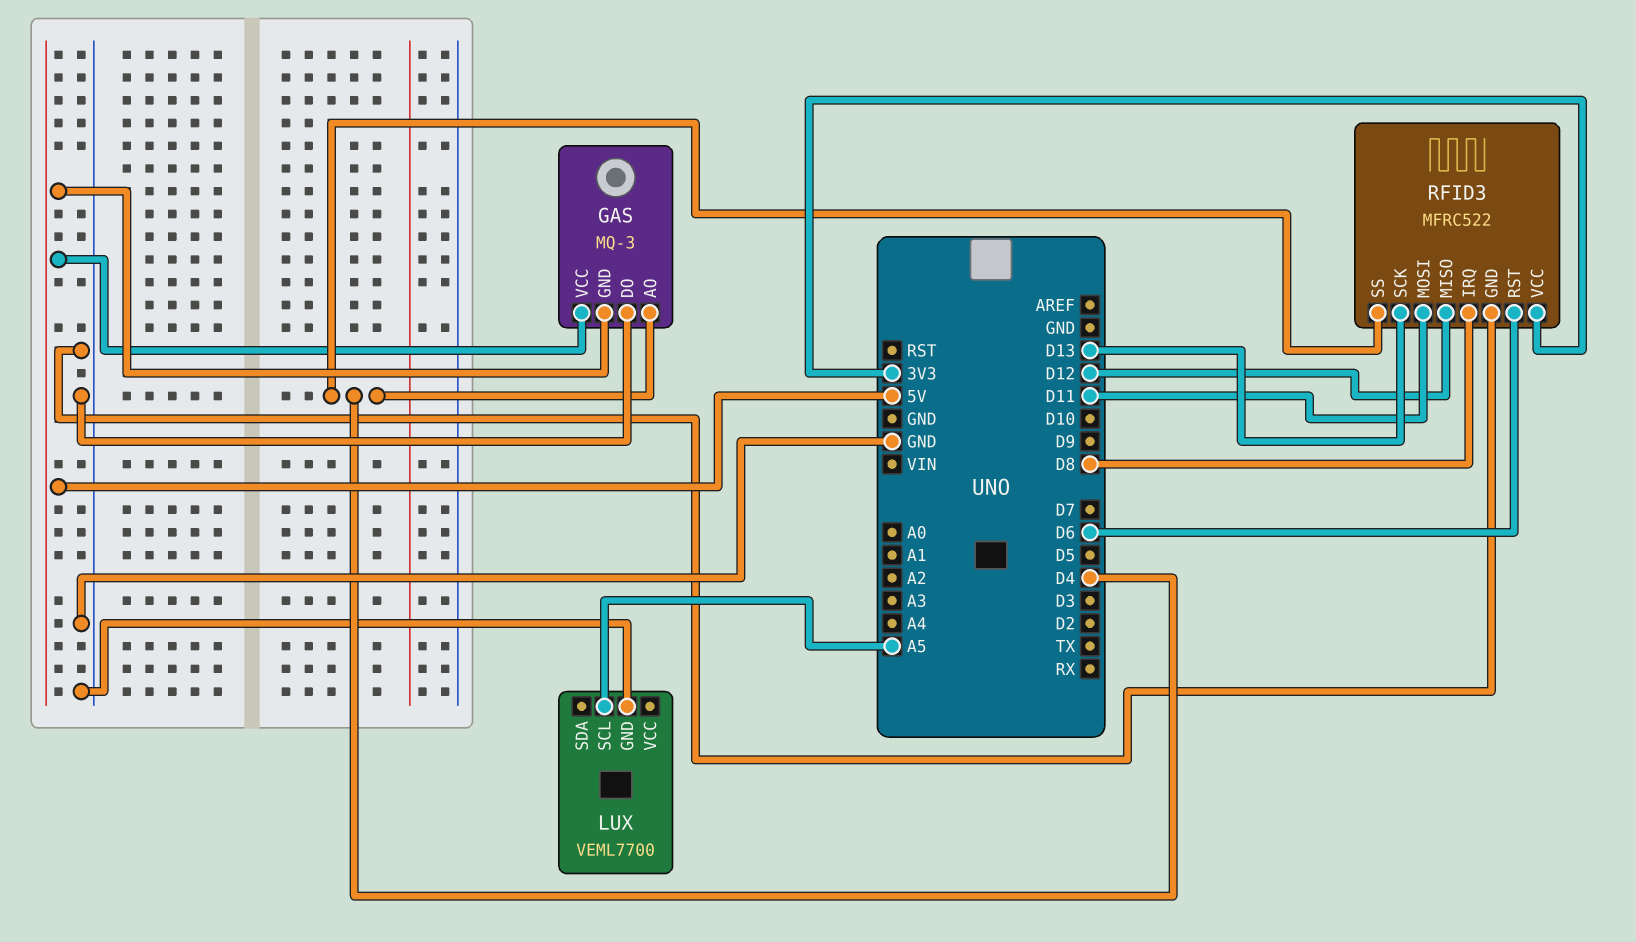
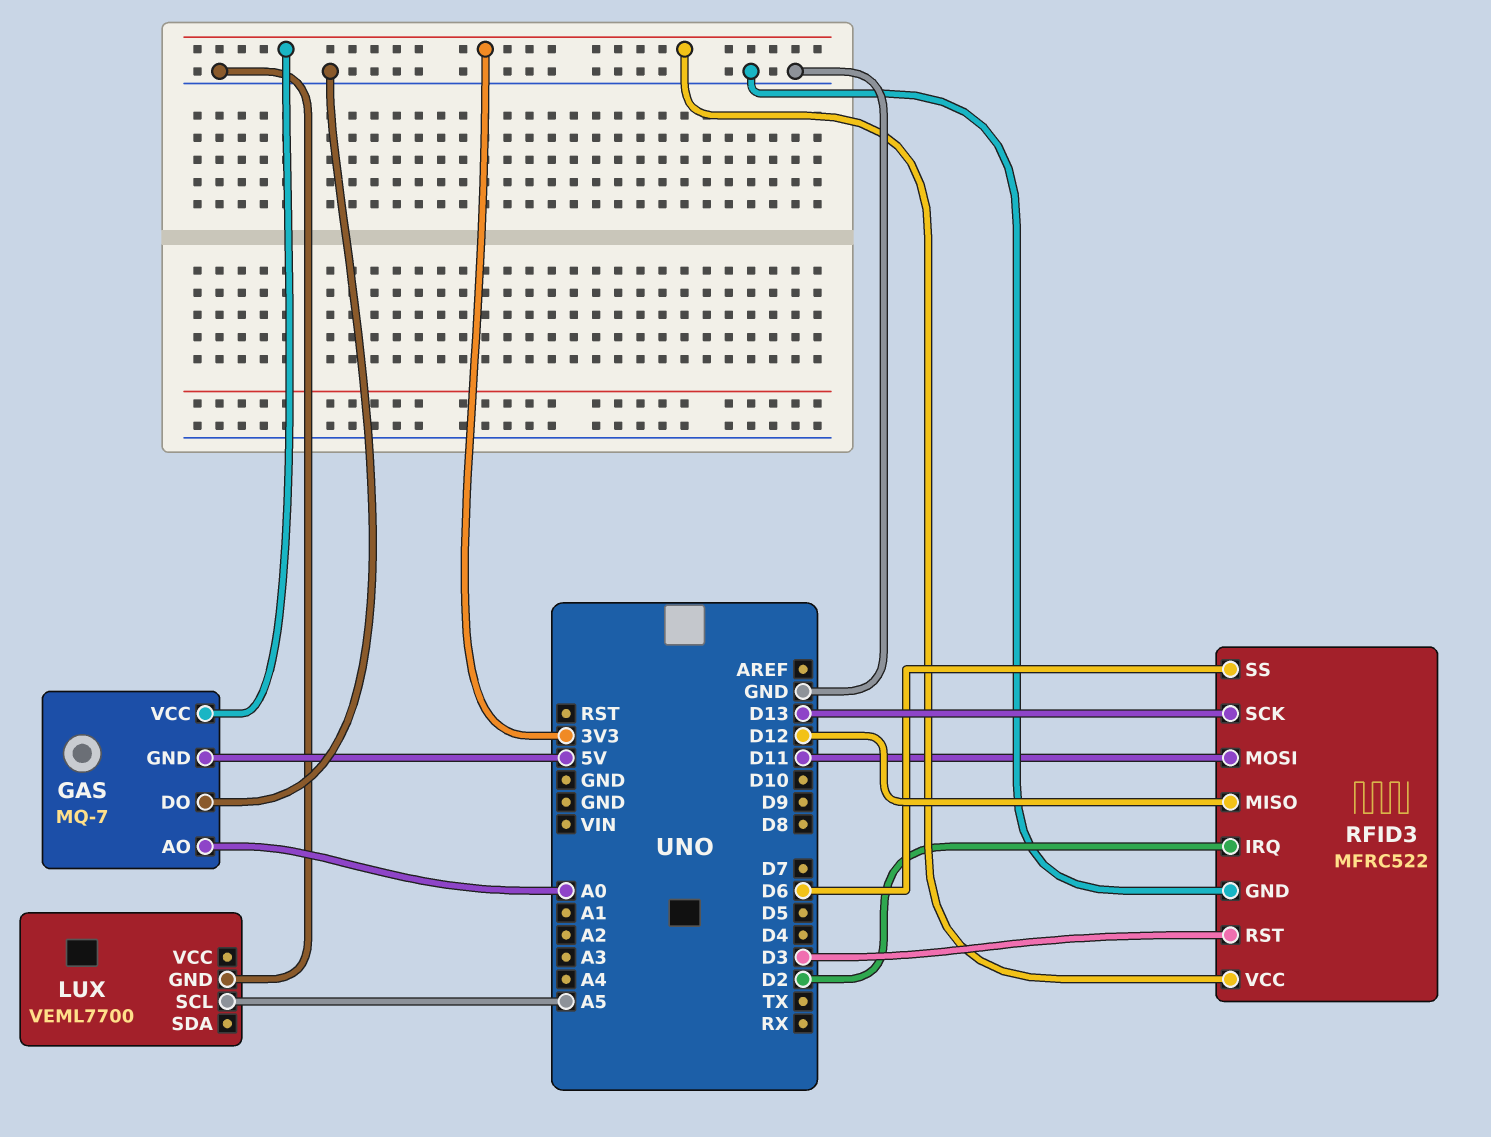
GAS: MQ-3 -> MQ-7
GAS pin AO: D4 -> A0
GAS pin VCC: 5V -> 3V3
RFID3 pin IRQ: D8 -> D2
RFID3 pin RST: D6 -> D3
RFID3 pin SS: D4 -> D6

